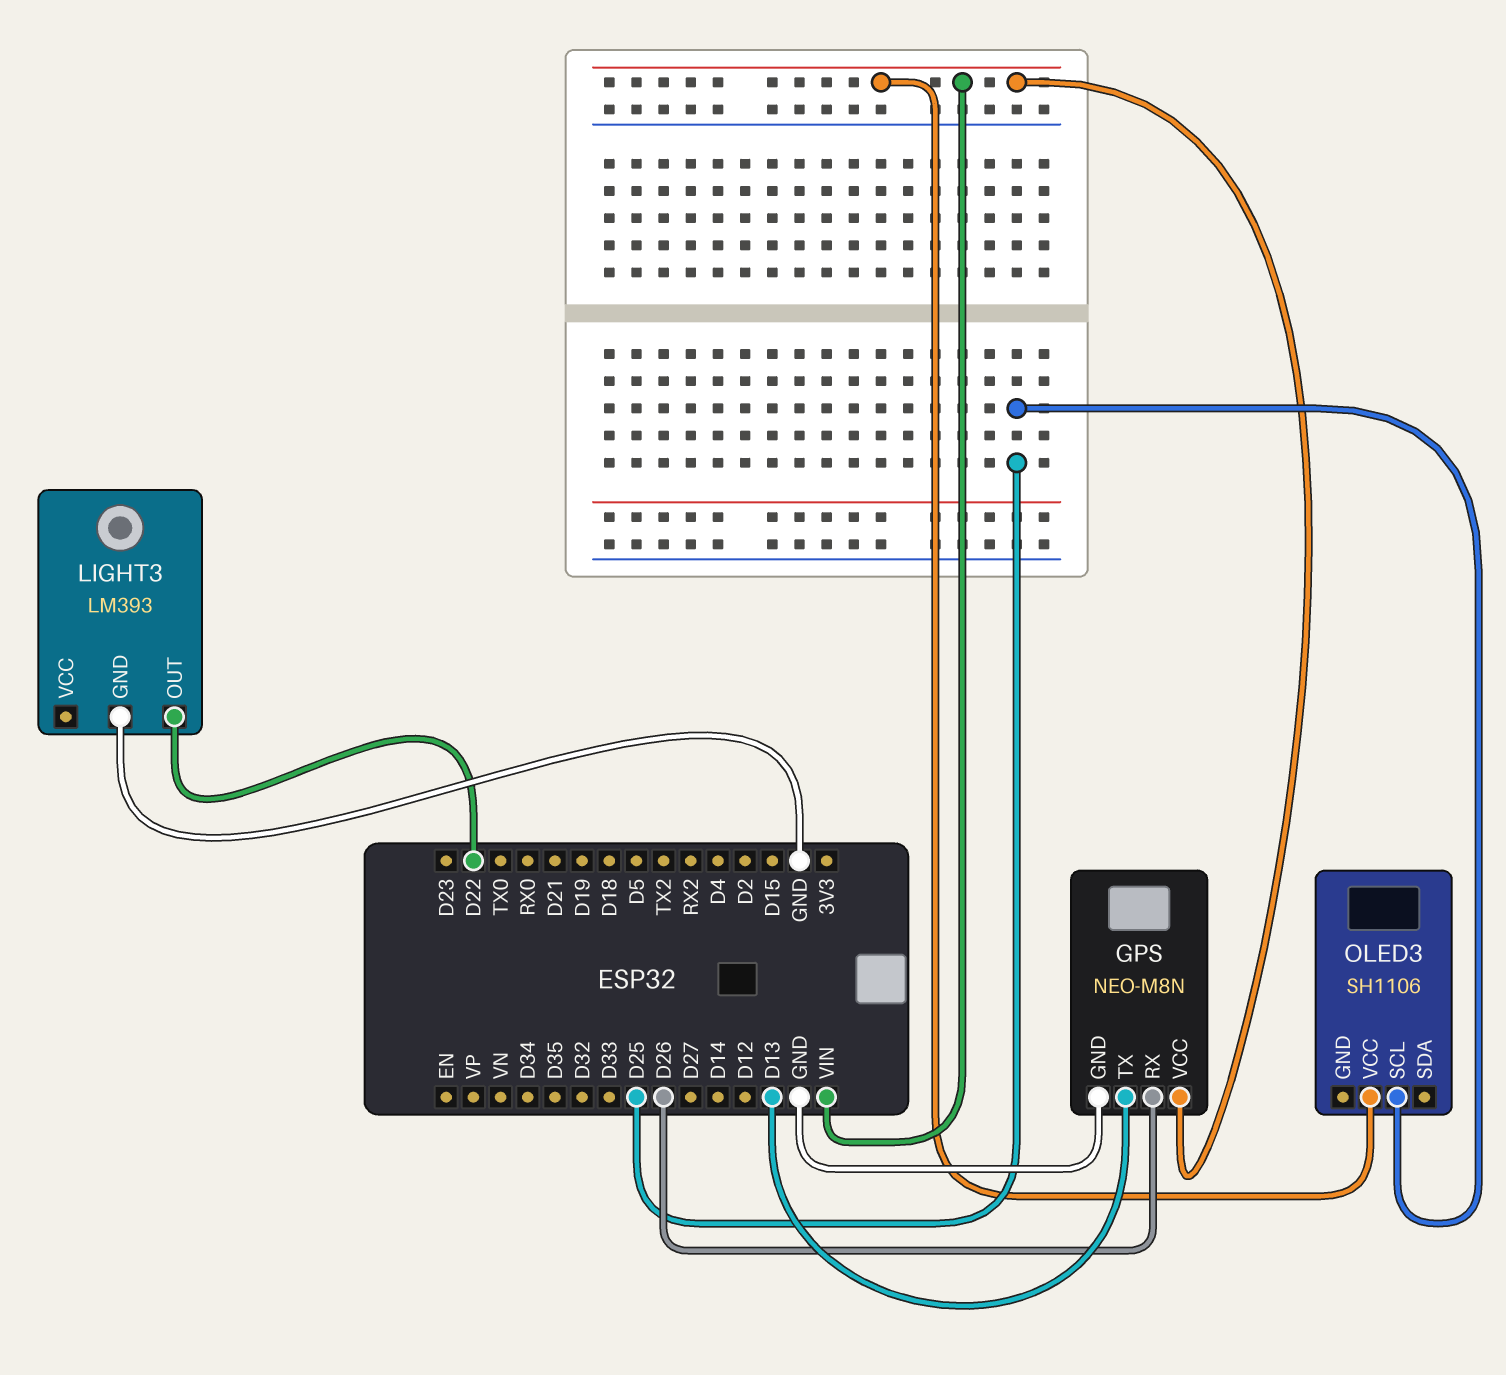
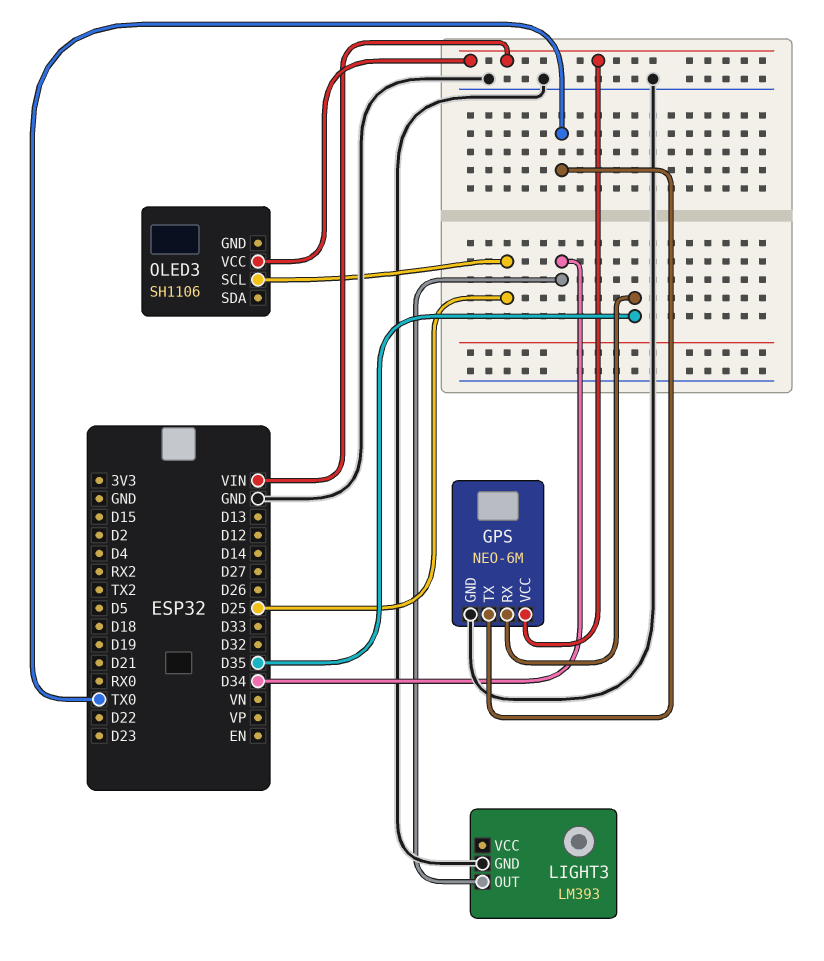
GPS: NEO-M8N -> NEO-6M
GPS pin RX: D26 -> D35
GPS pin TX: D13 -> TX0
LIGHT3 pin OUT: D22 -> D34

